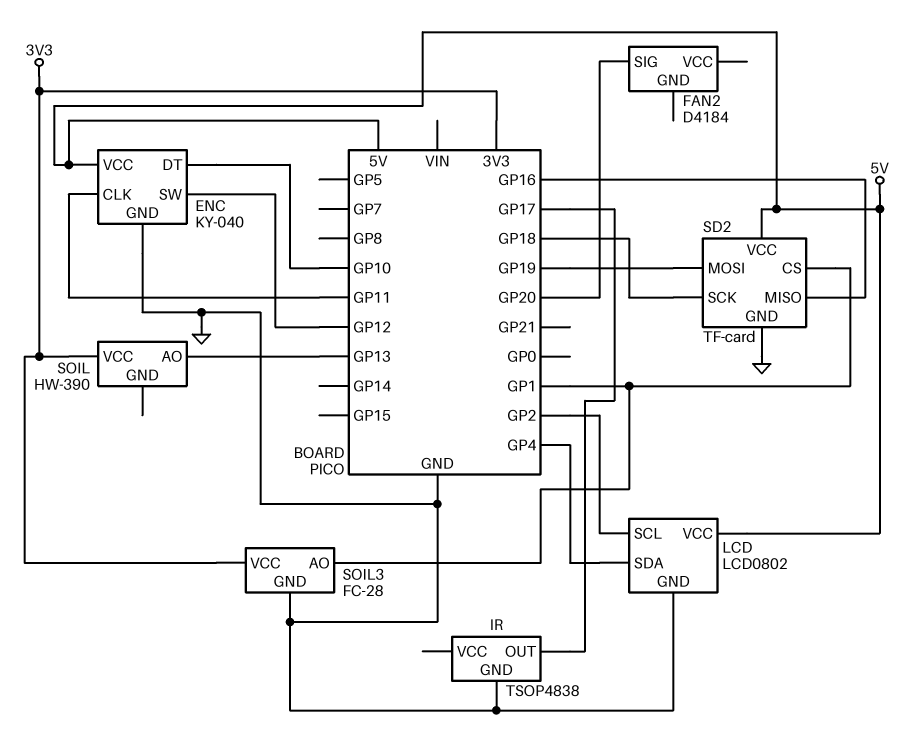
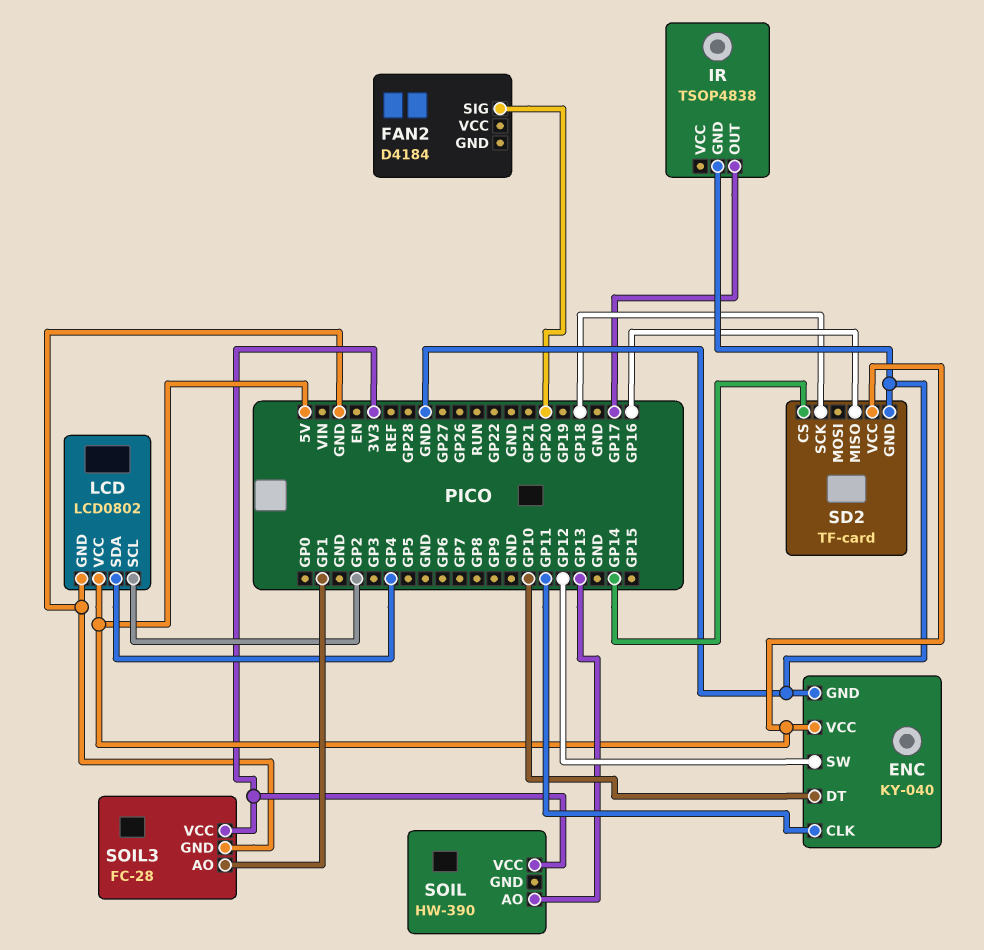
SD2 pin CS: GP1 -> GP14
SD2 pin MOSI: GP19 -> none

